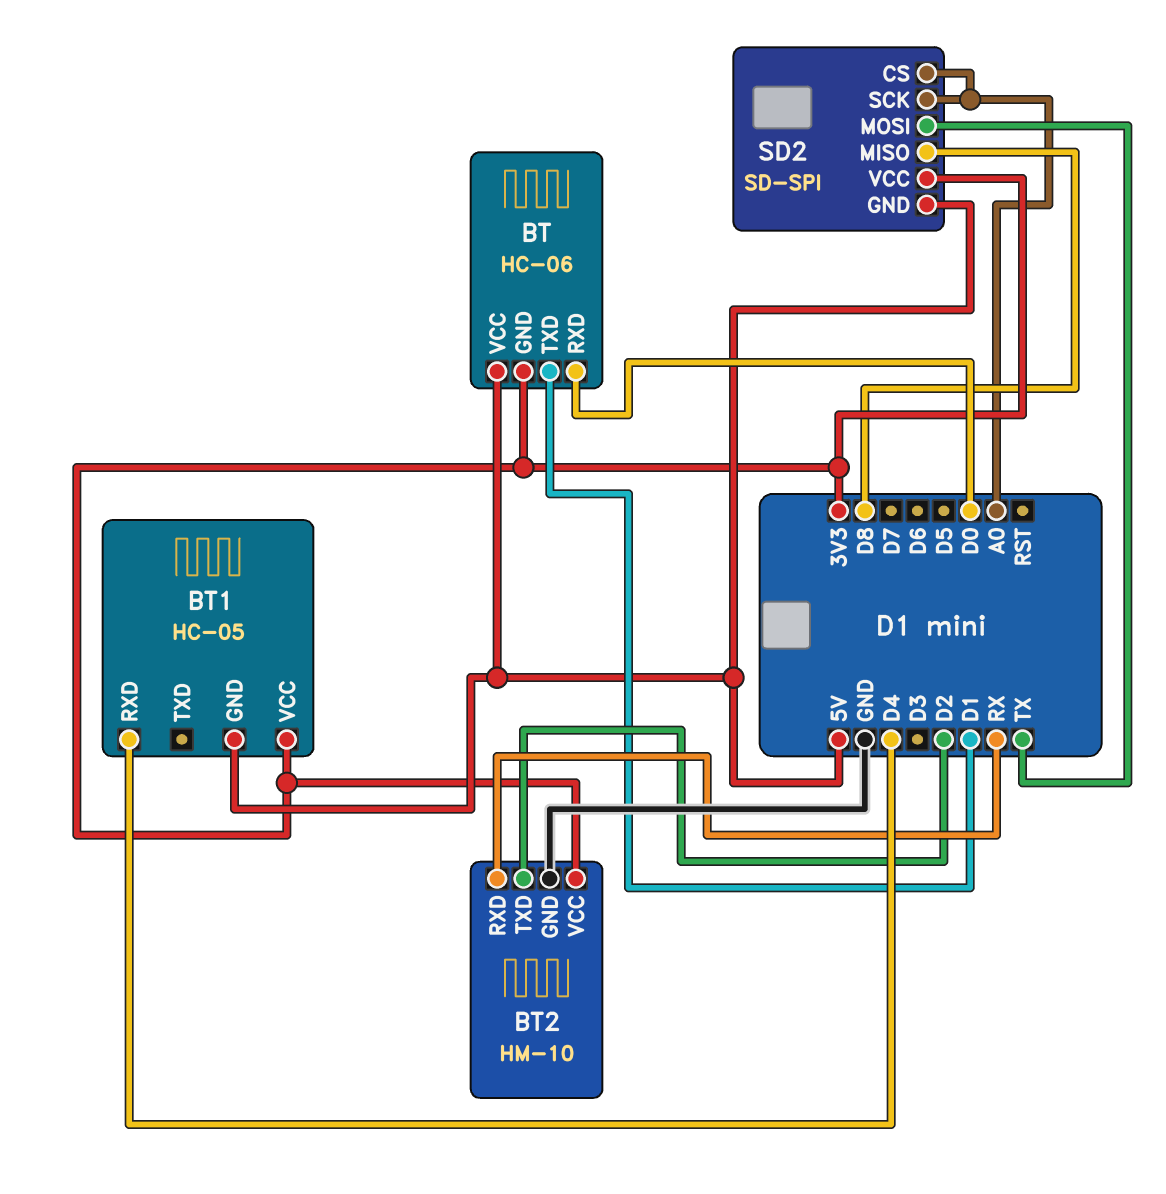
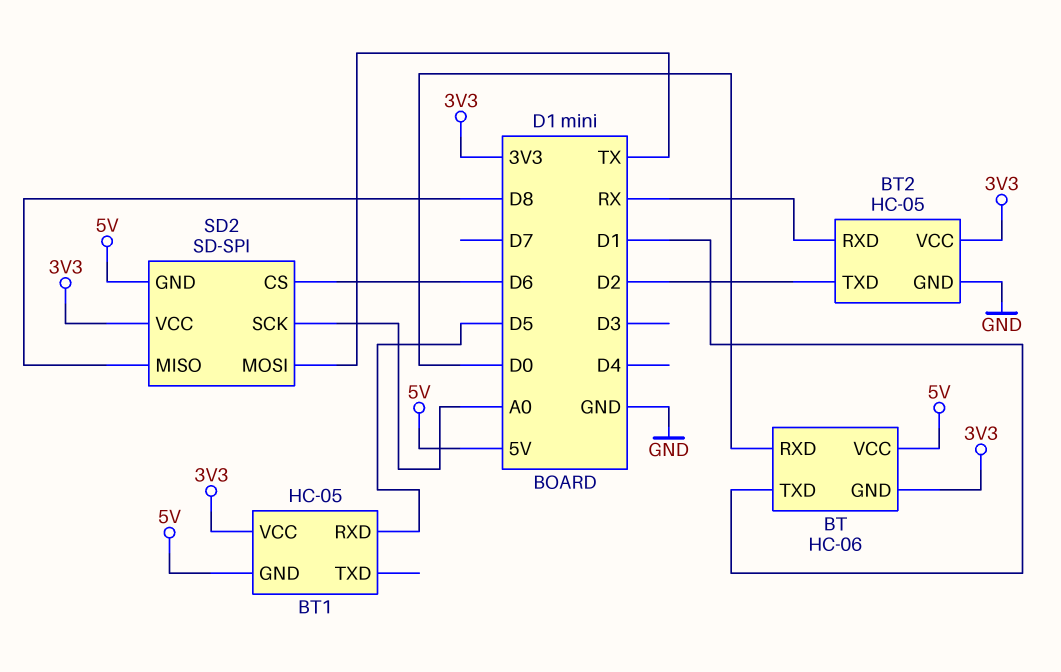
BT1 pin RXD: D4 -> D5
BT2: HM-10 -> HC-05
SD2 pin CS: A0 -> D6

